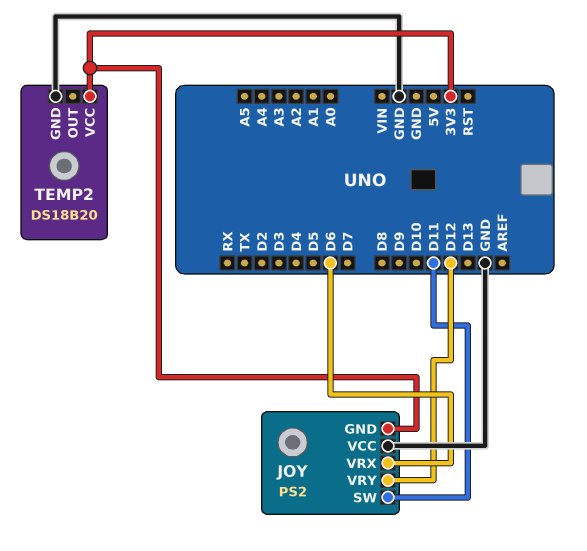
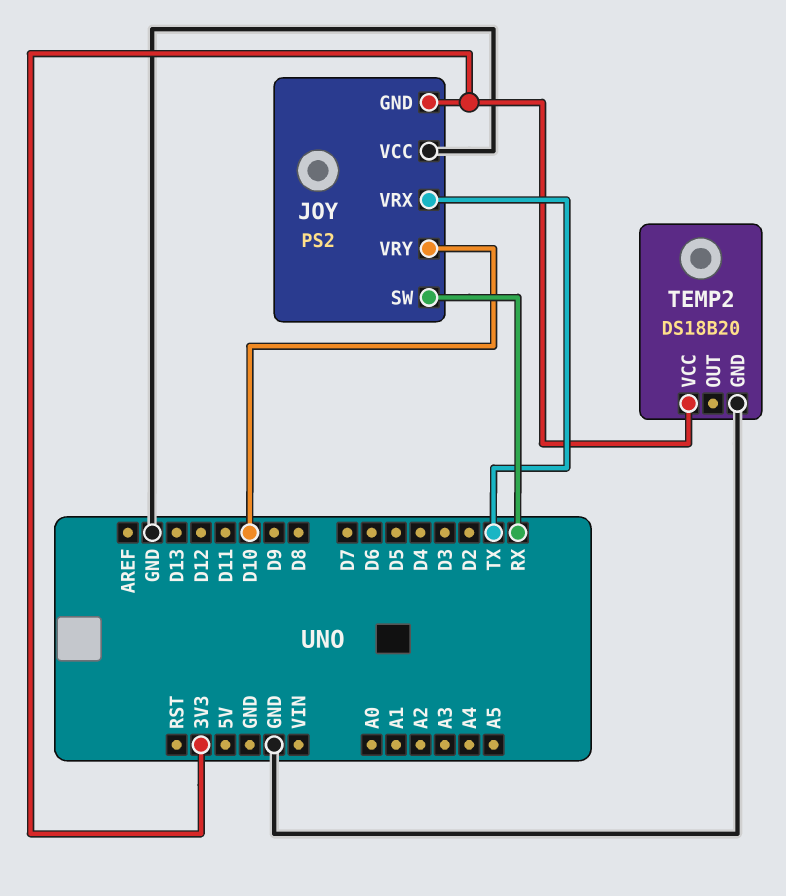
JOY pin SW: D11 -> RX
JOY pin VRX: D6 -> TX
JOY pin VRY: D12 -> D10

